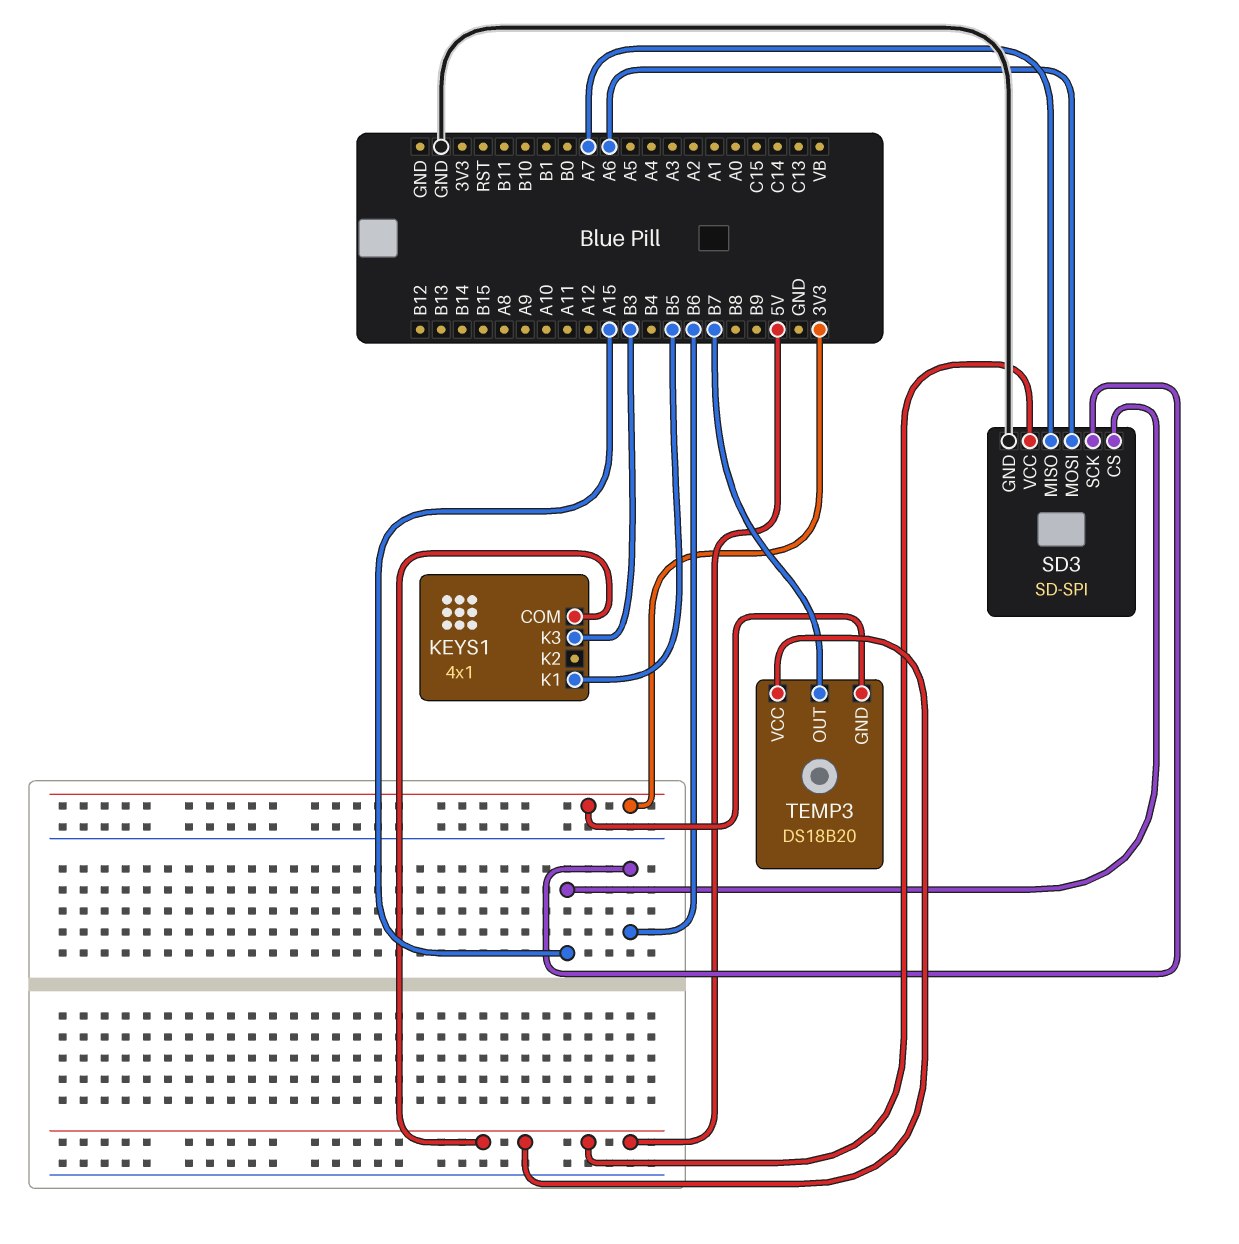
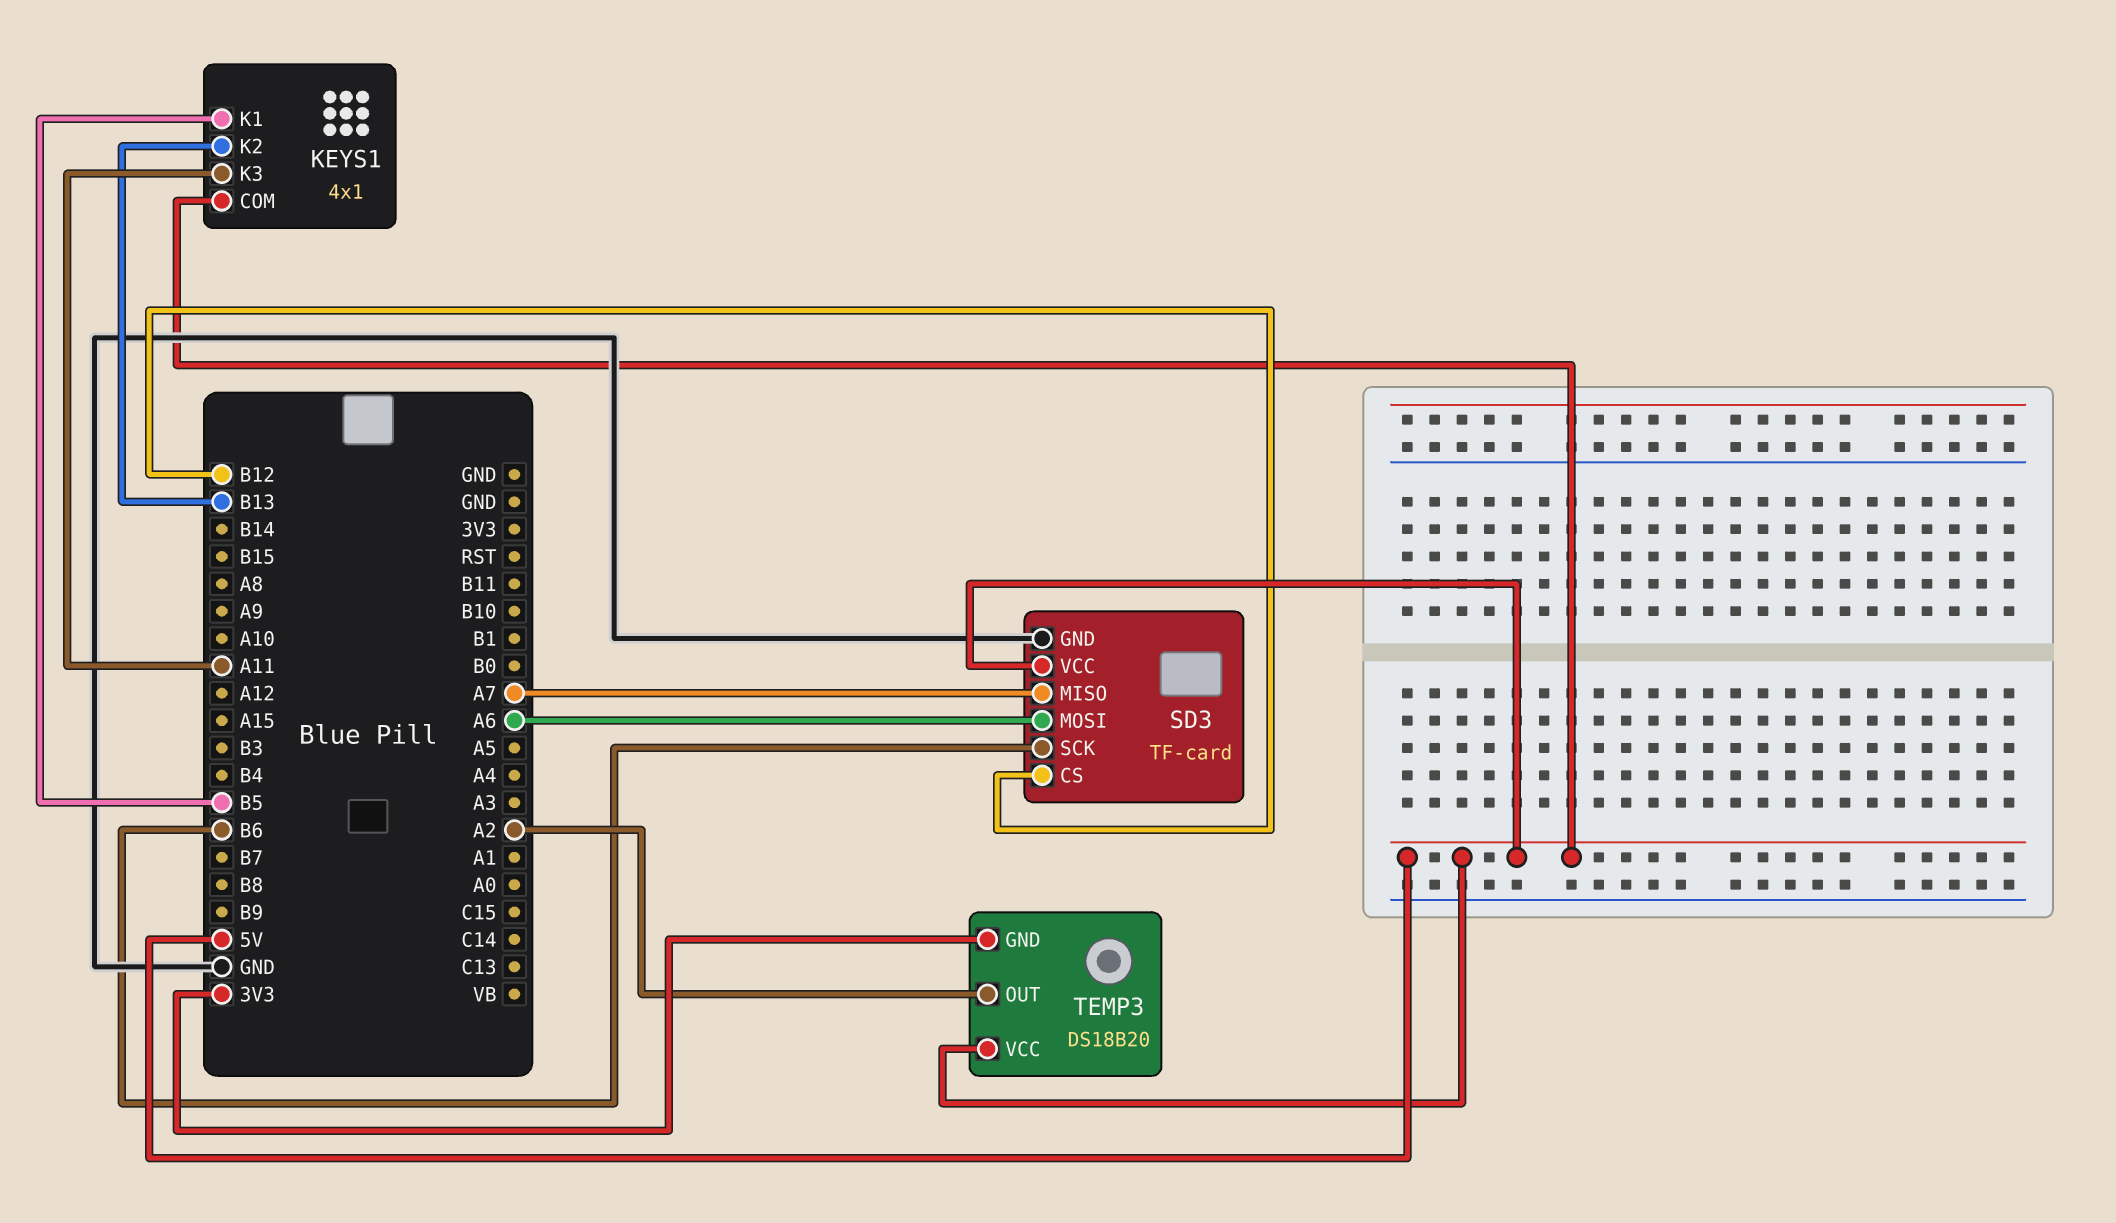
KEYS1 pin K2: none -> B13
KEYS1 pin K3: B3 -> A11
SD3: SD-SPI -> TF-card
SD3 pin CS: A15 -> B12
TEMP3 pin OUT: B7 -> A2

